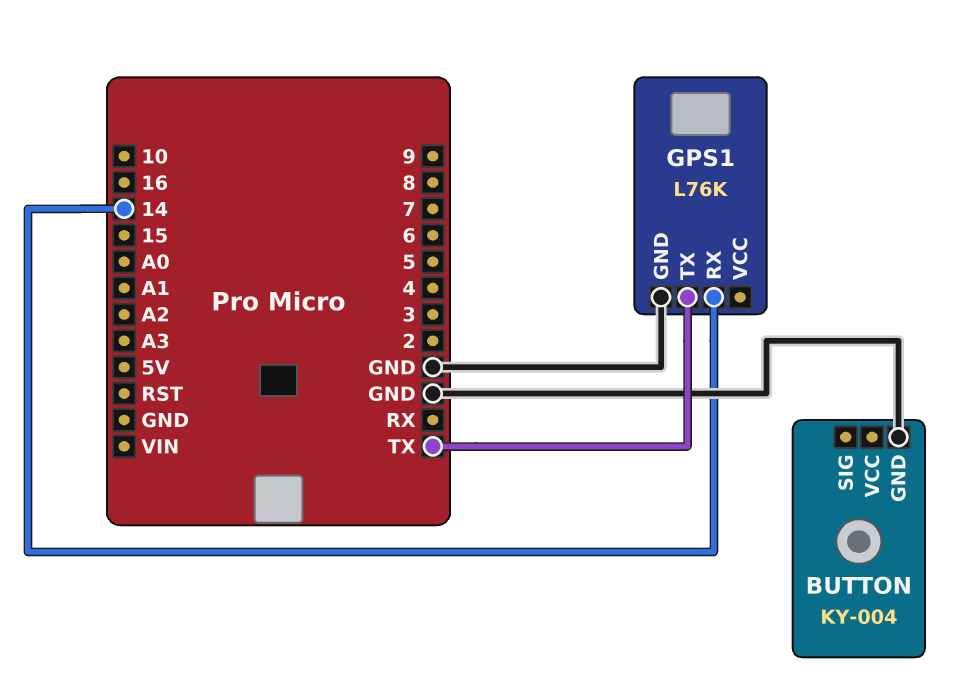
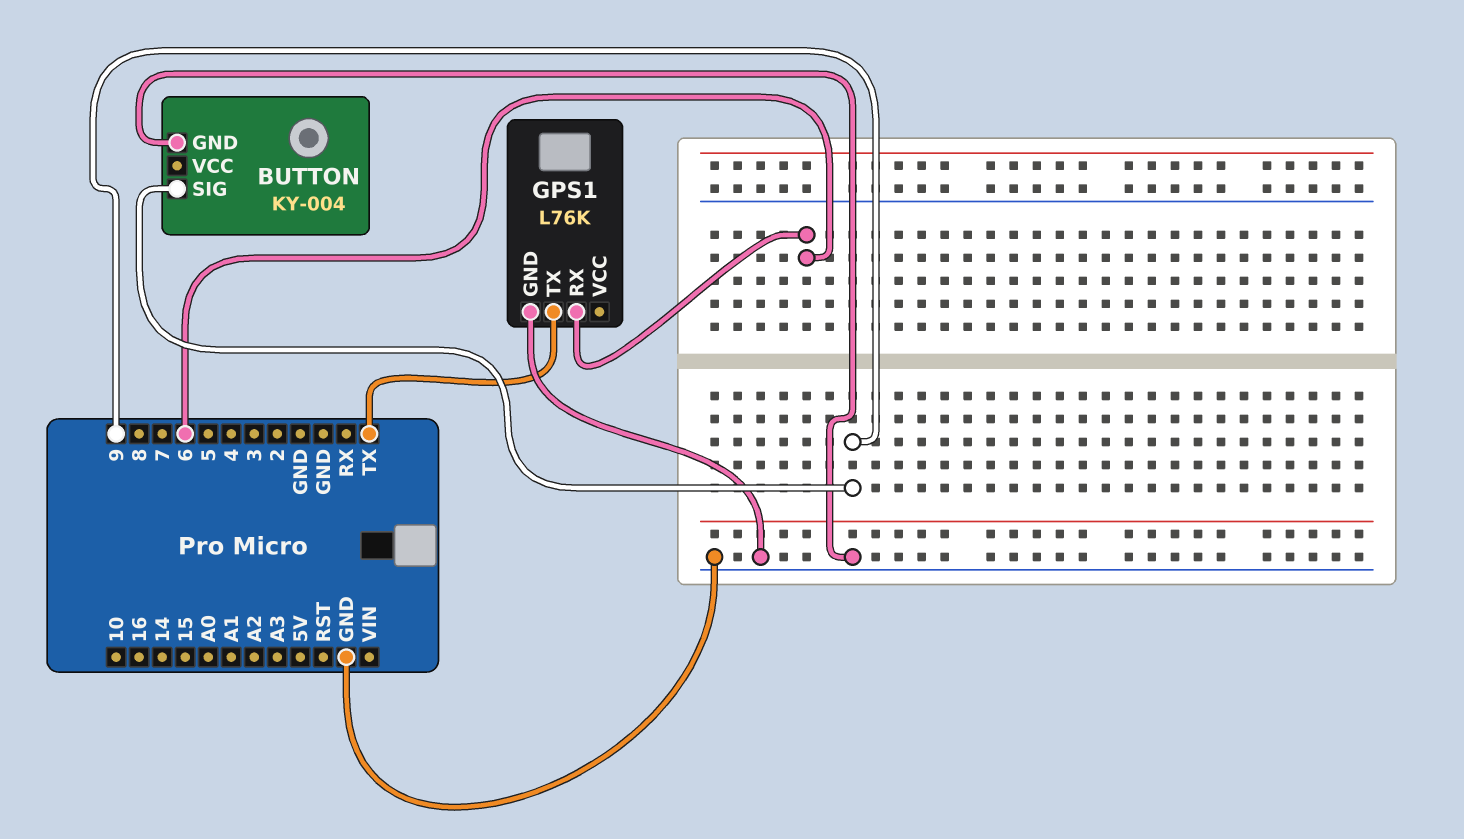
BUTTON pin SIG: none -> 9
GPS1 pin RX: 14 -> 6

